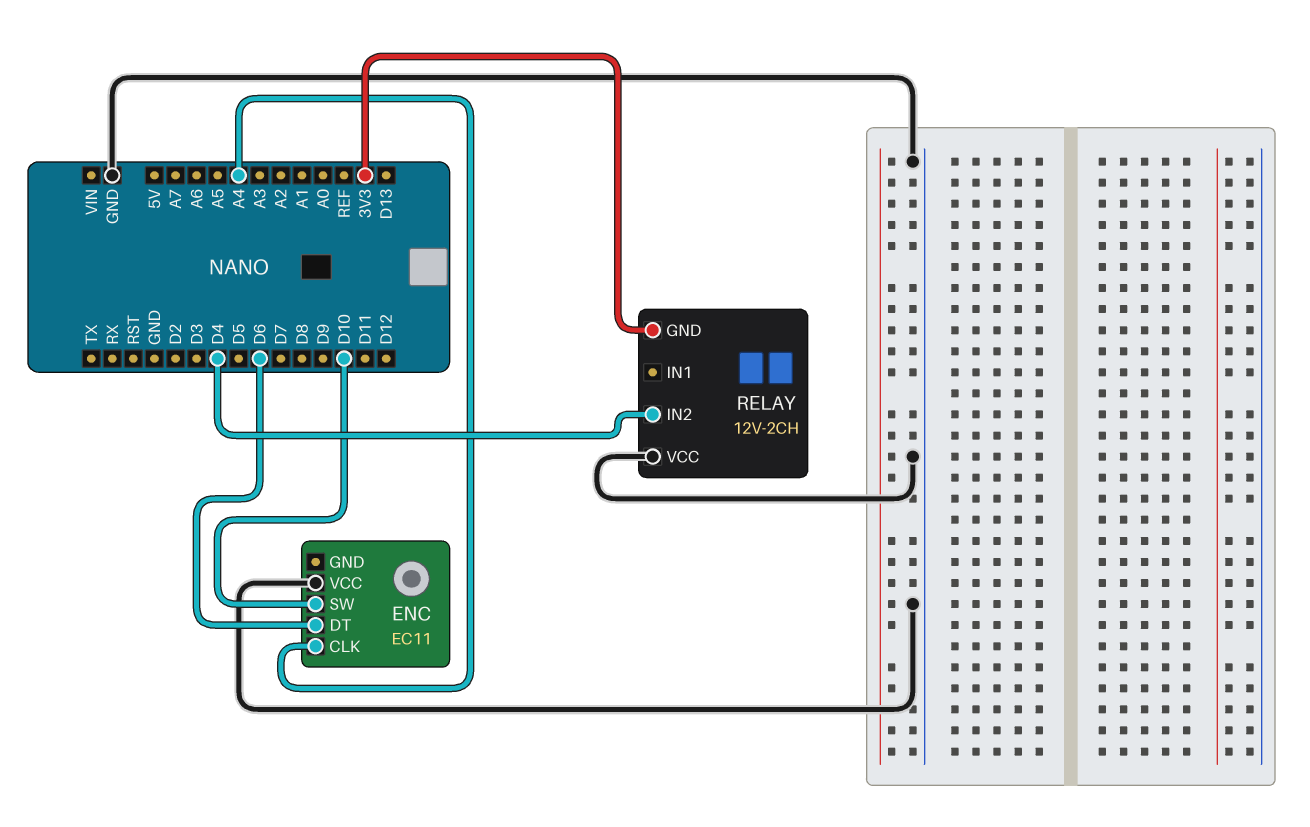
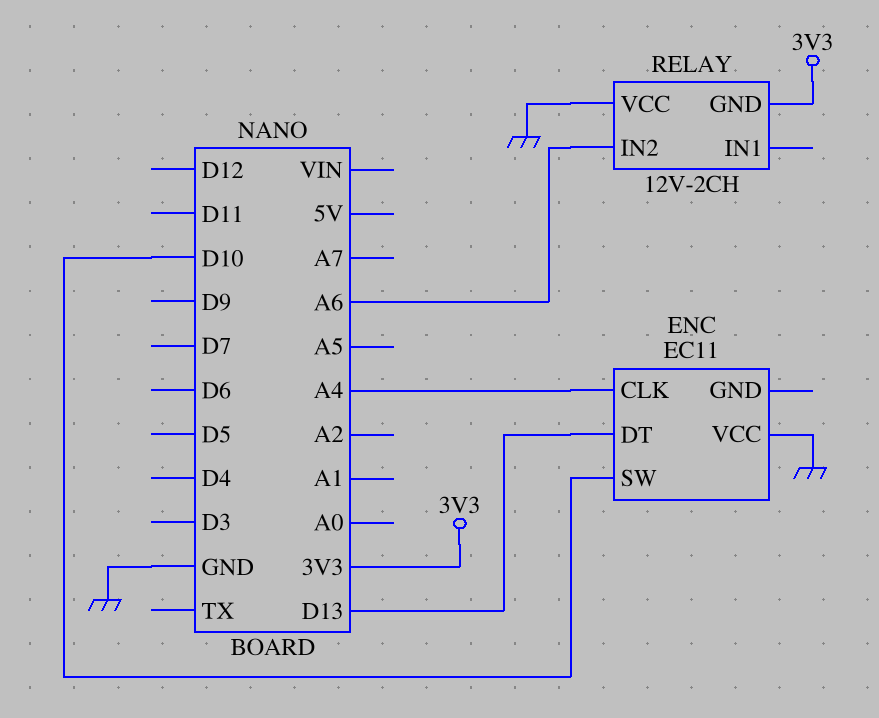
ENC pin DT: D6 -> D13
RELAY pin IN2: D4 -> A6

